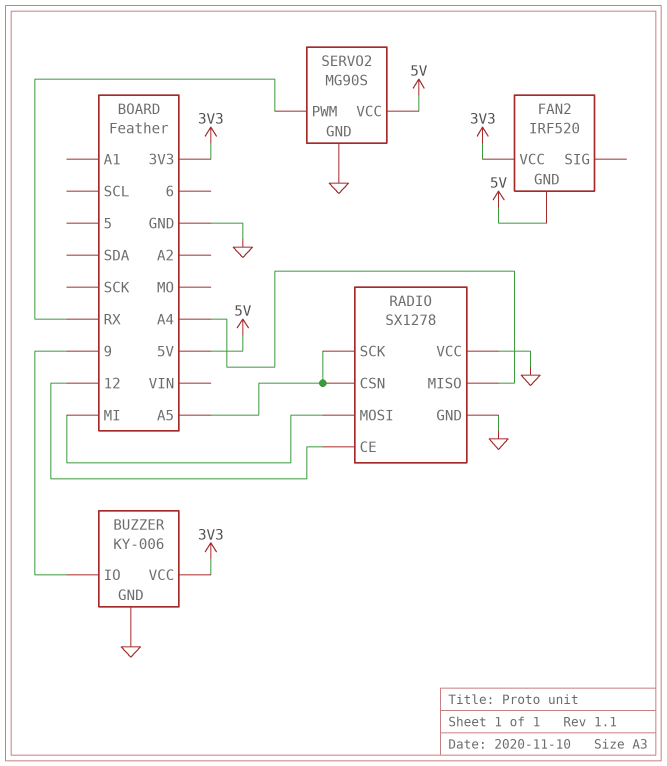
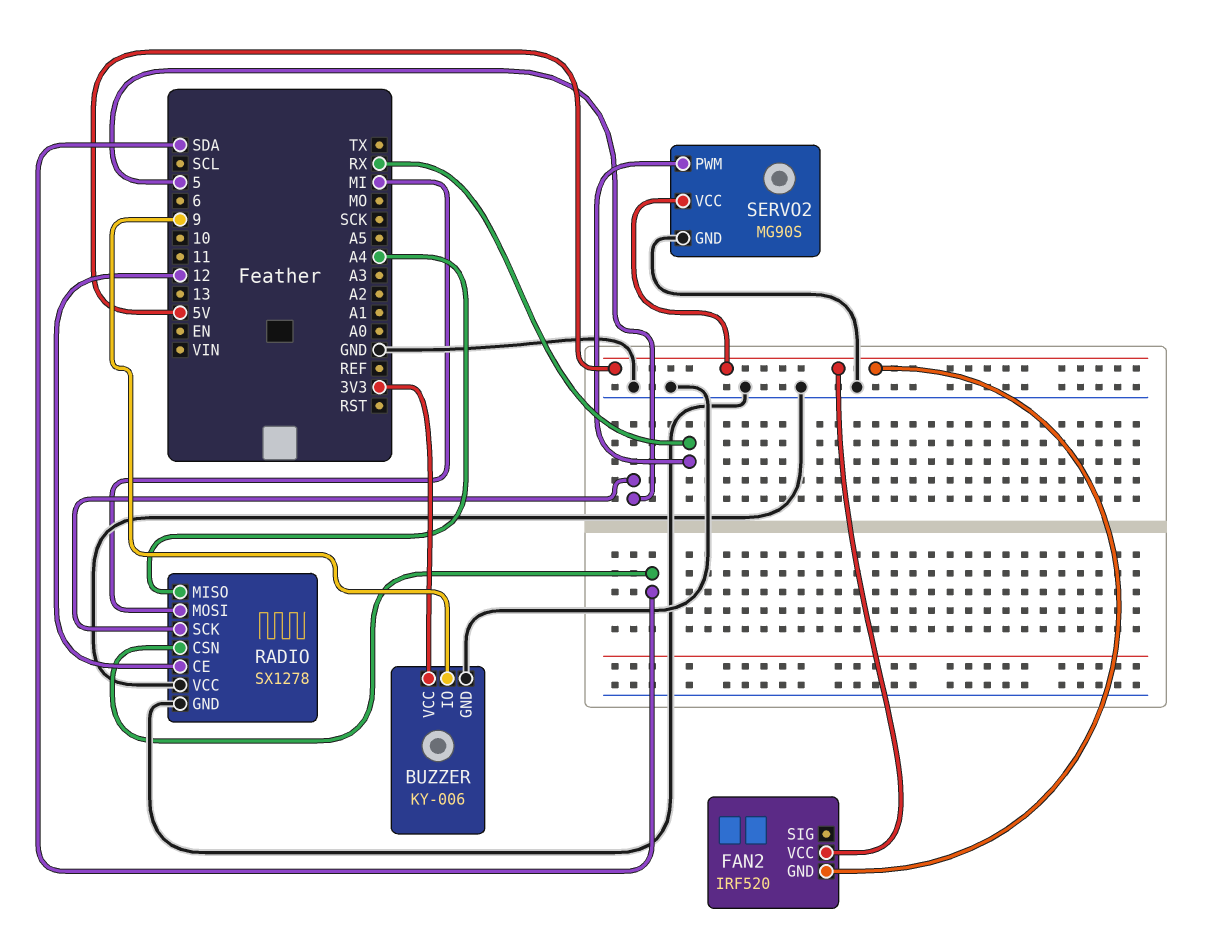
FAN2 pin VCC: 3V3 -> 5V
RADIO pin CSN: A5 -> SDA
RADIO pin SCK: A5 -> 5

